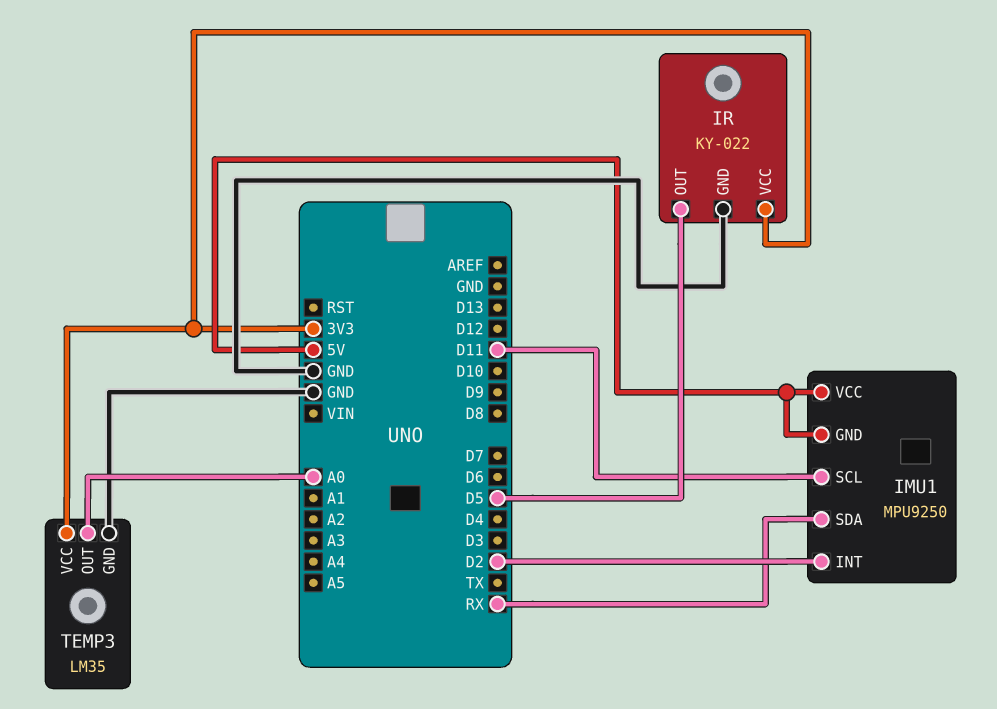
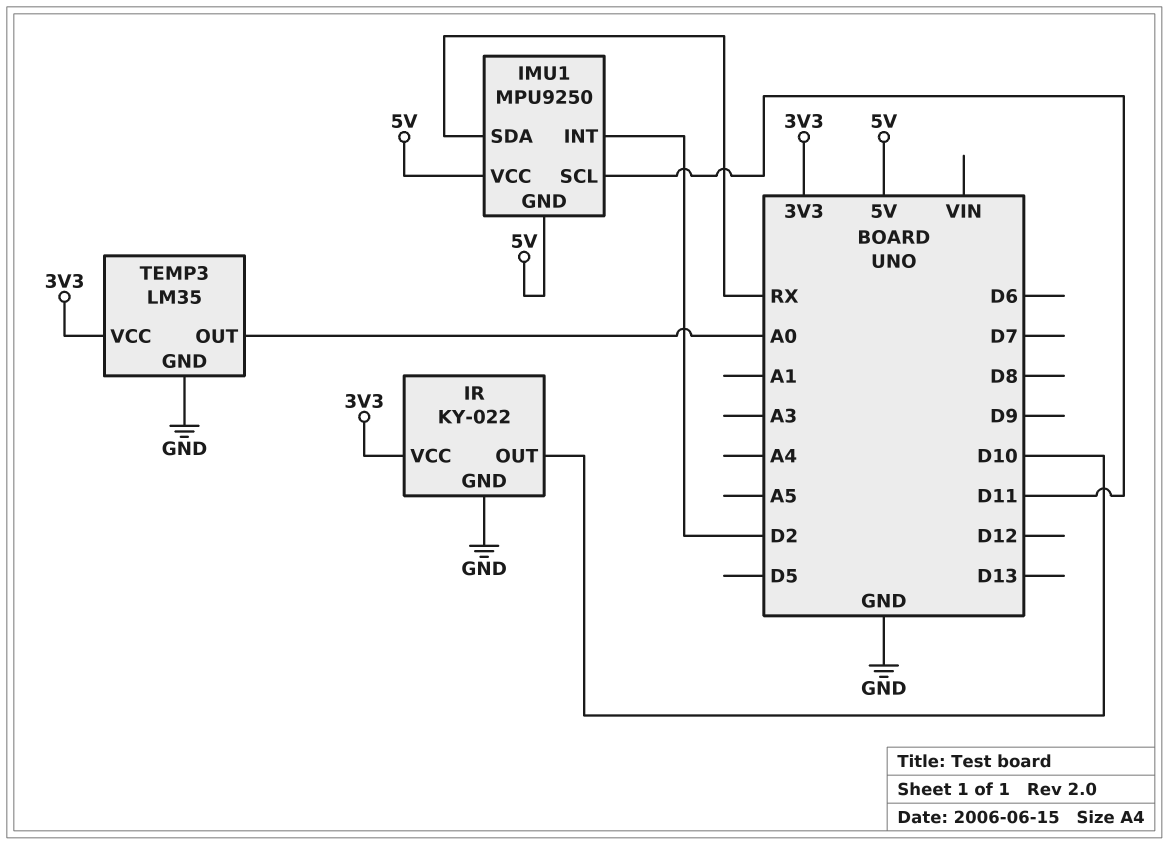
IR pin OUT: D5 -> D10

